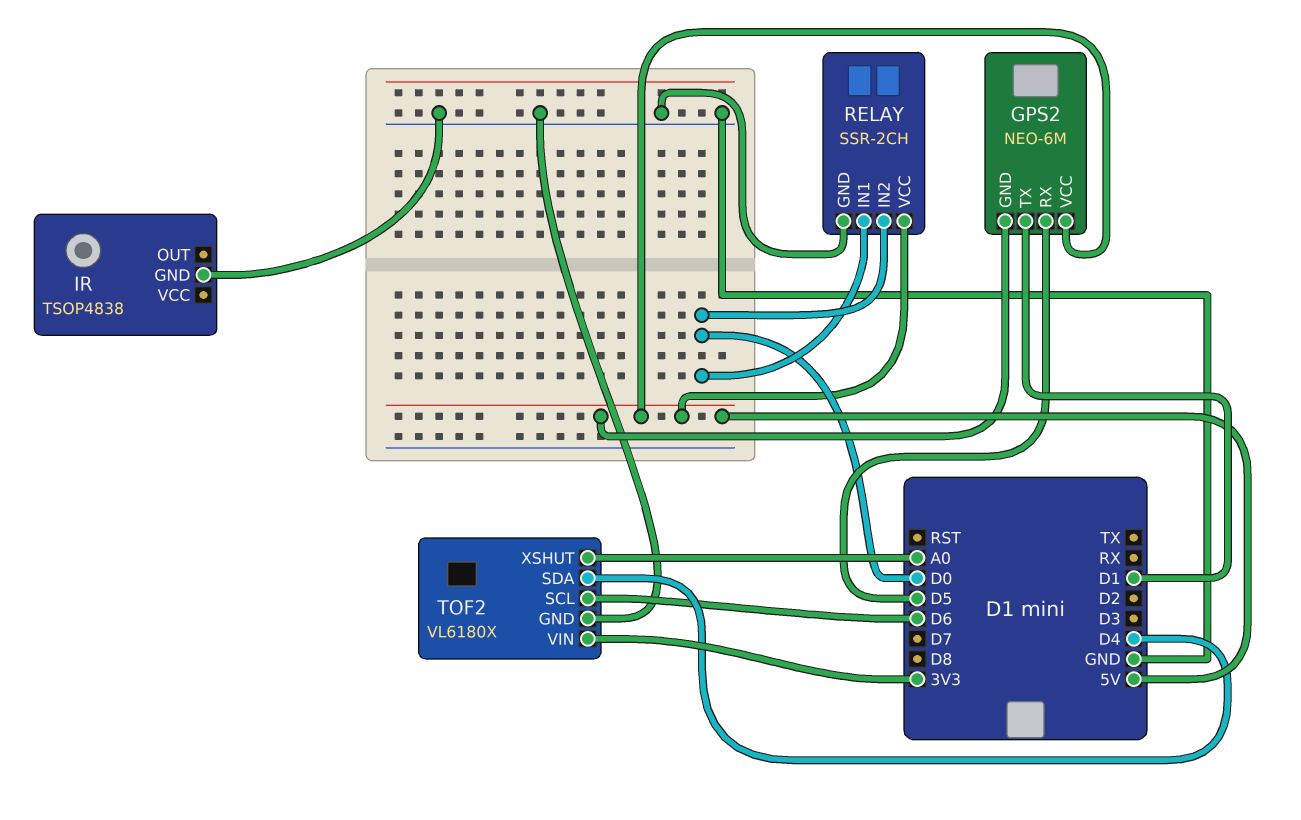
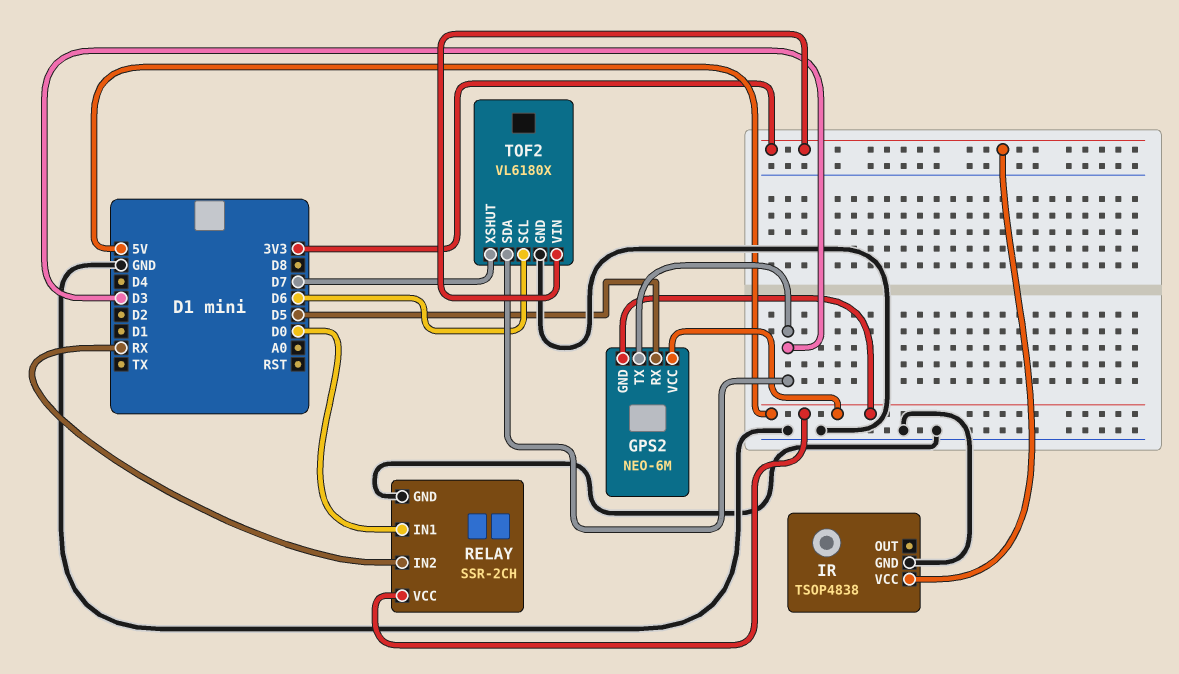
GPS2 pin TX: D1 -> D3
IR pin VCC: none -> 3V3
RELAY pin IN2: D0 -> RX
TOF2 pin SDA: D4 -> D3
TOF2 pin XSHUT: A0 -> D7

